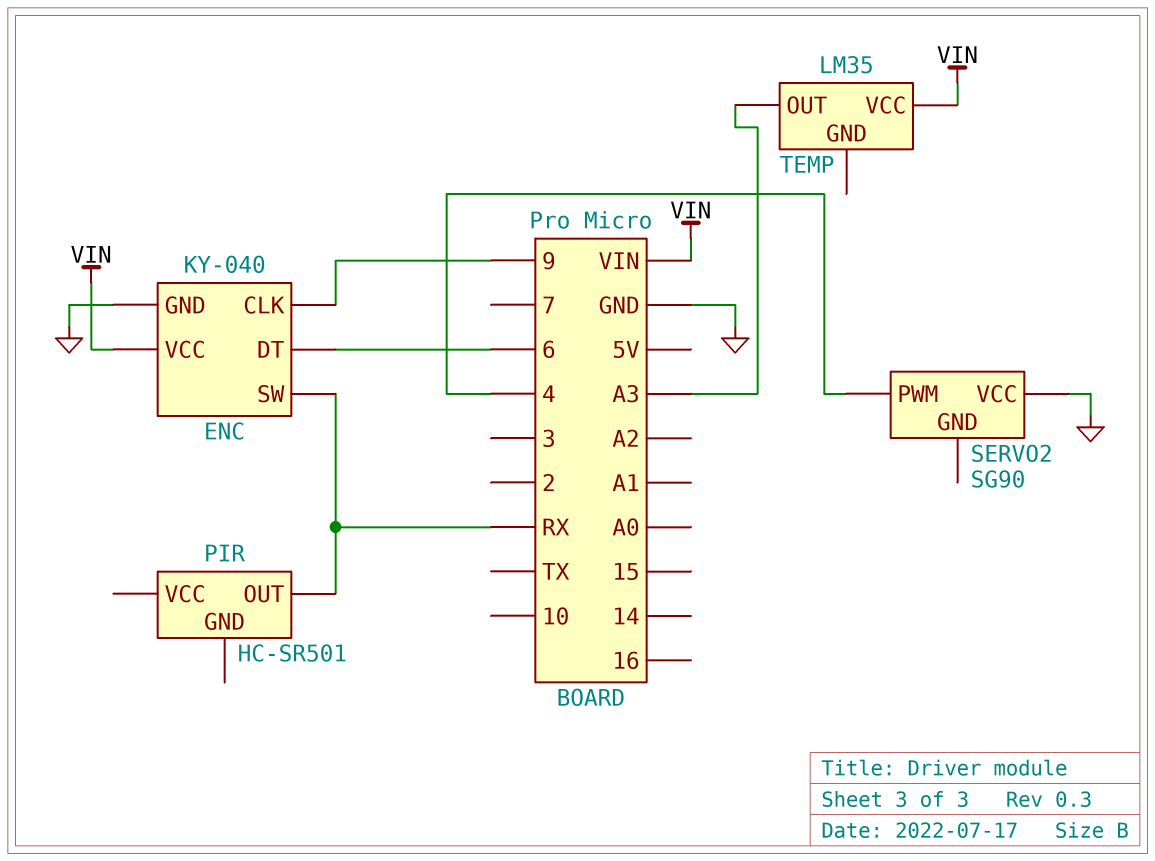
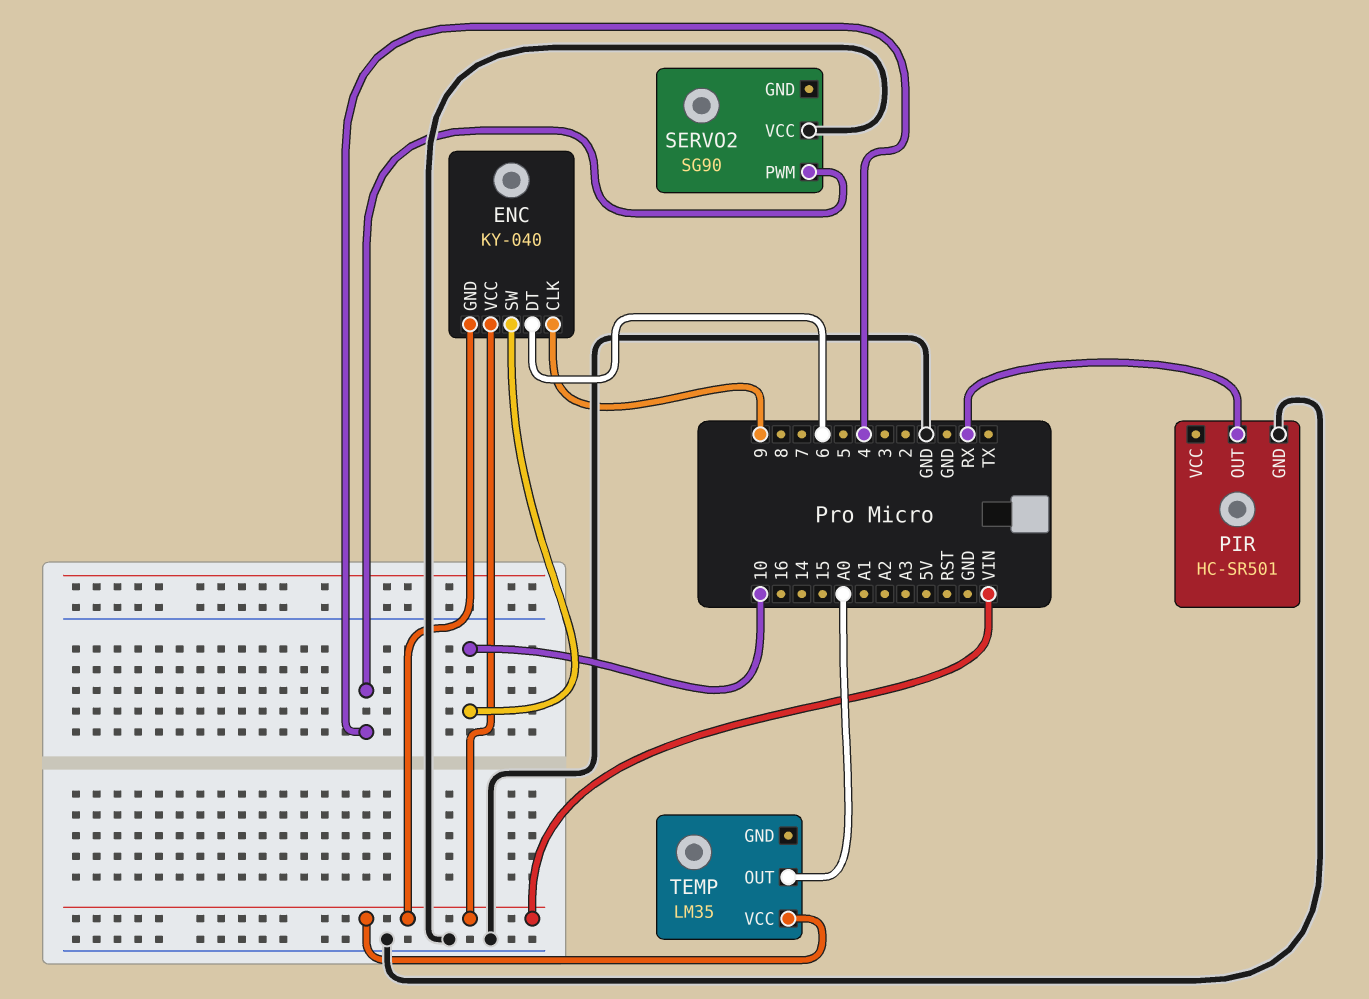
ENC pin GND: GND -> VIN
ENC pin SW: RX -> 10
PIR pin GND: none -> GND
TEMP pin OUT: A3 -> A0

